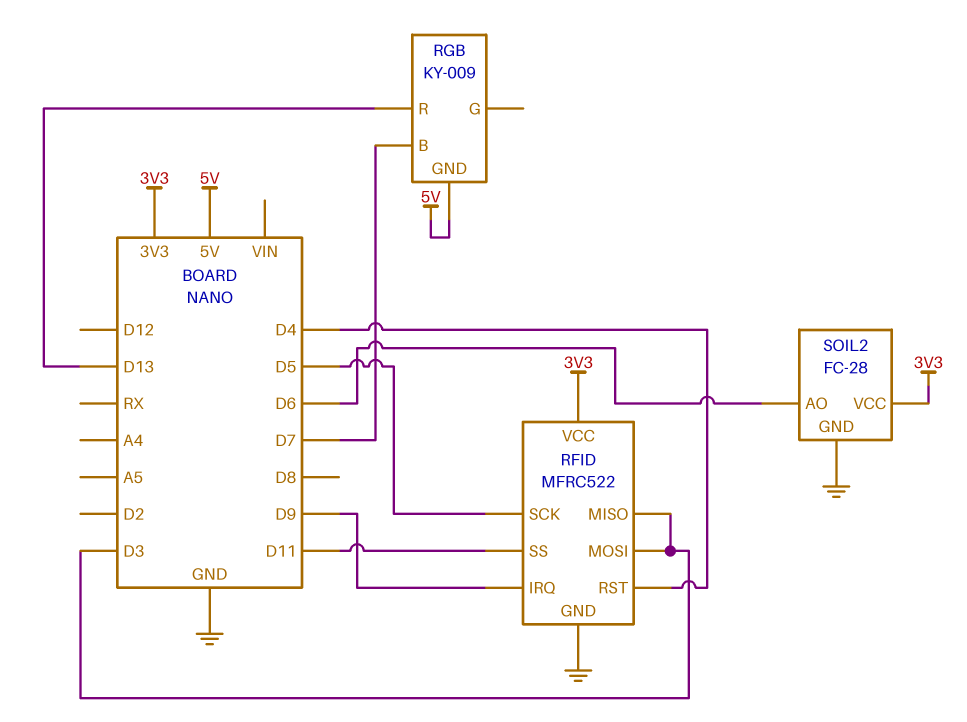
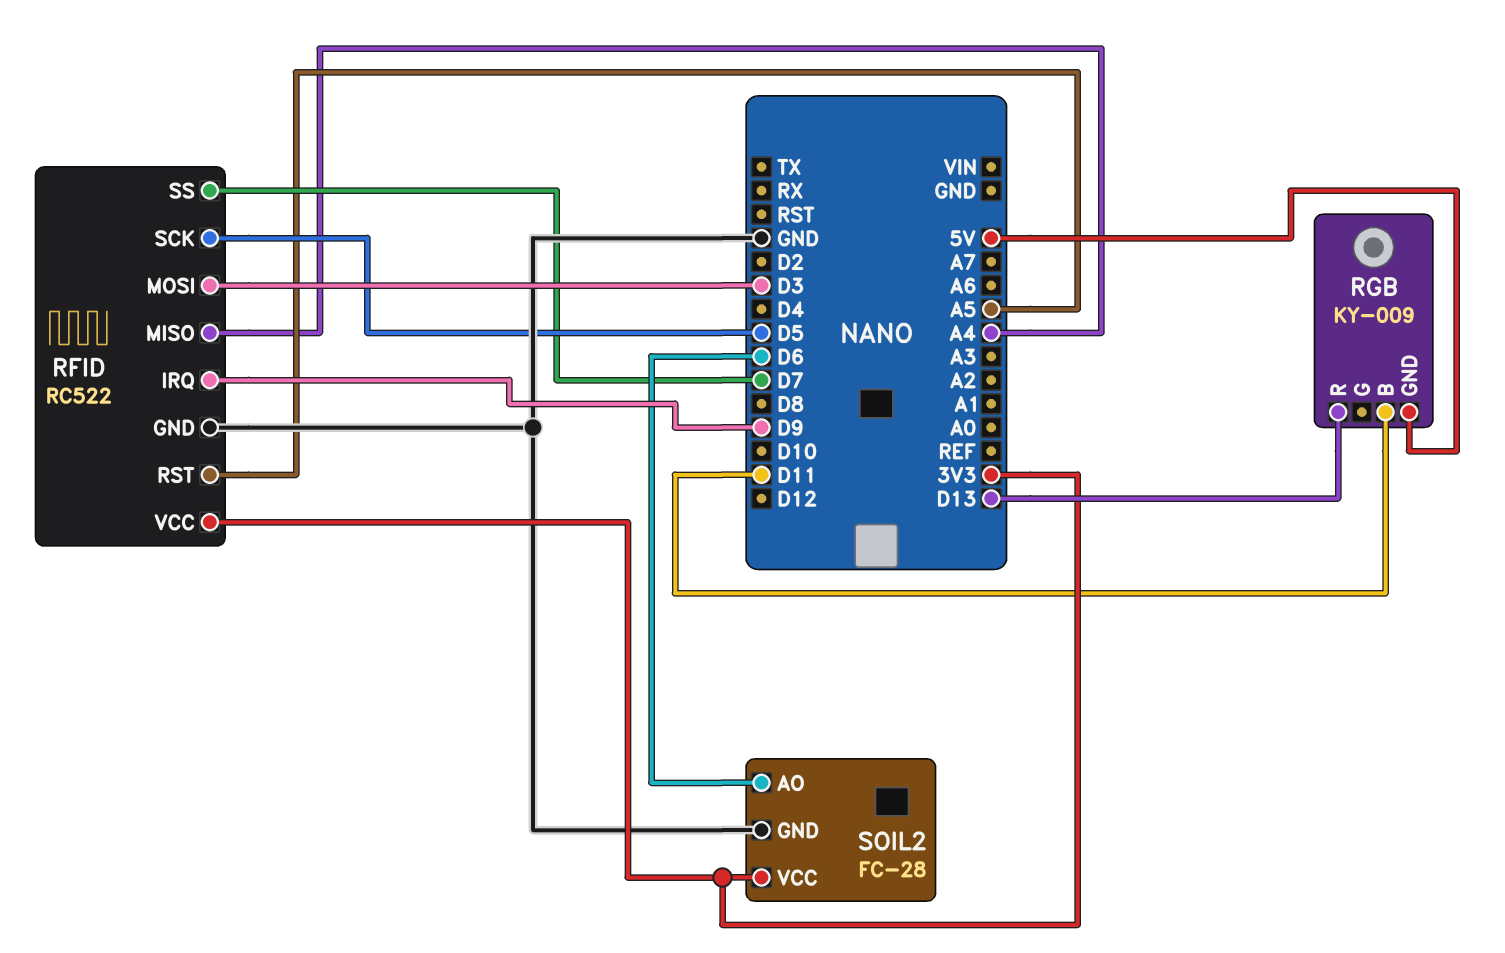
RFID: MFRC522 -> RC522
RFID pin MISO: D3 -> A4
RFID pin RST: D4 -> A5
RFID pin SS: D11 -> D7
RGB pin B: D7 -> D11

